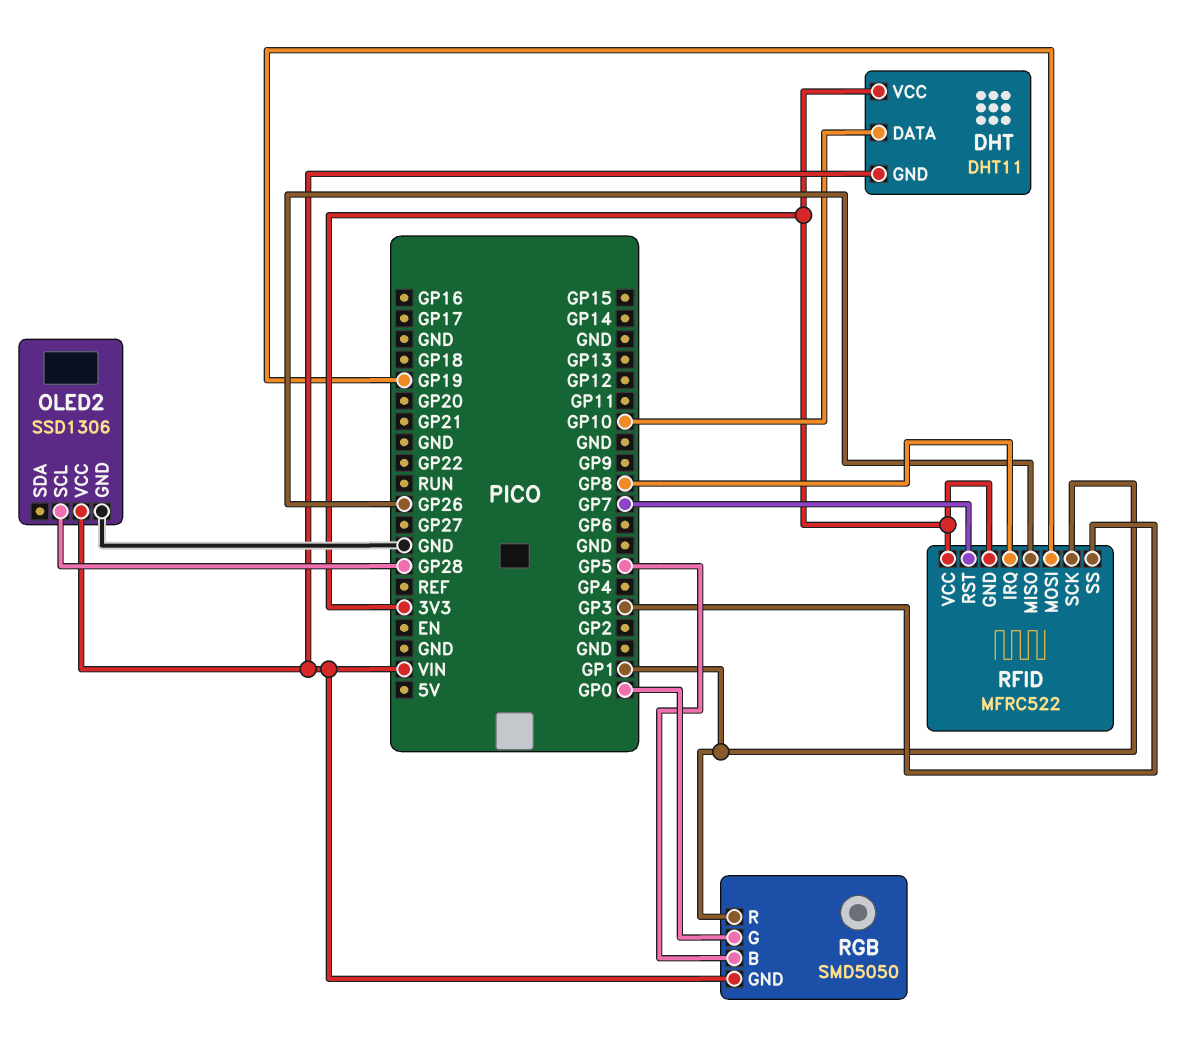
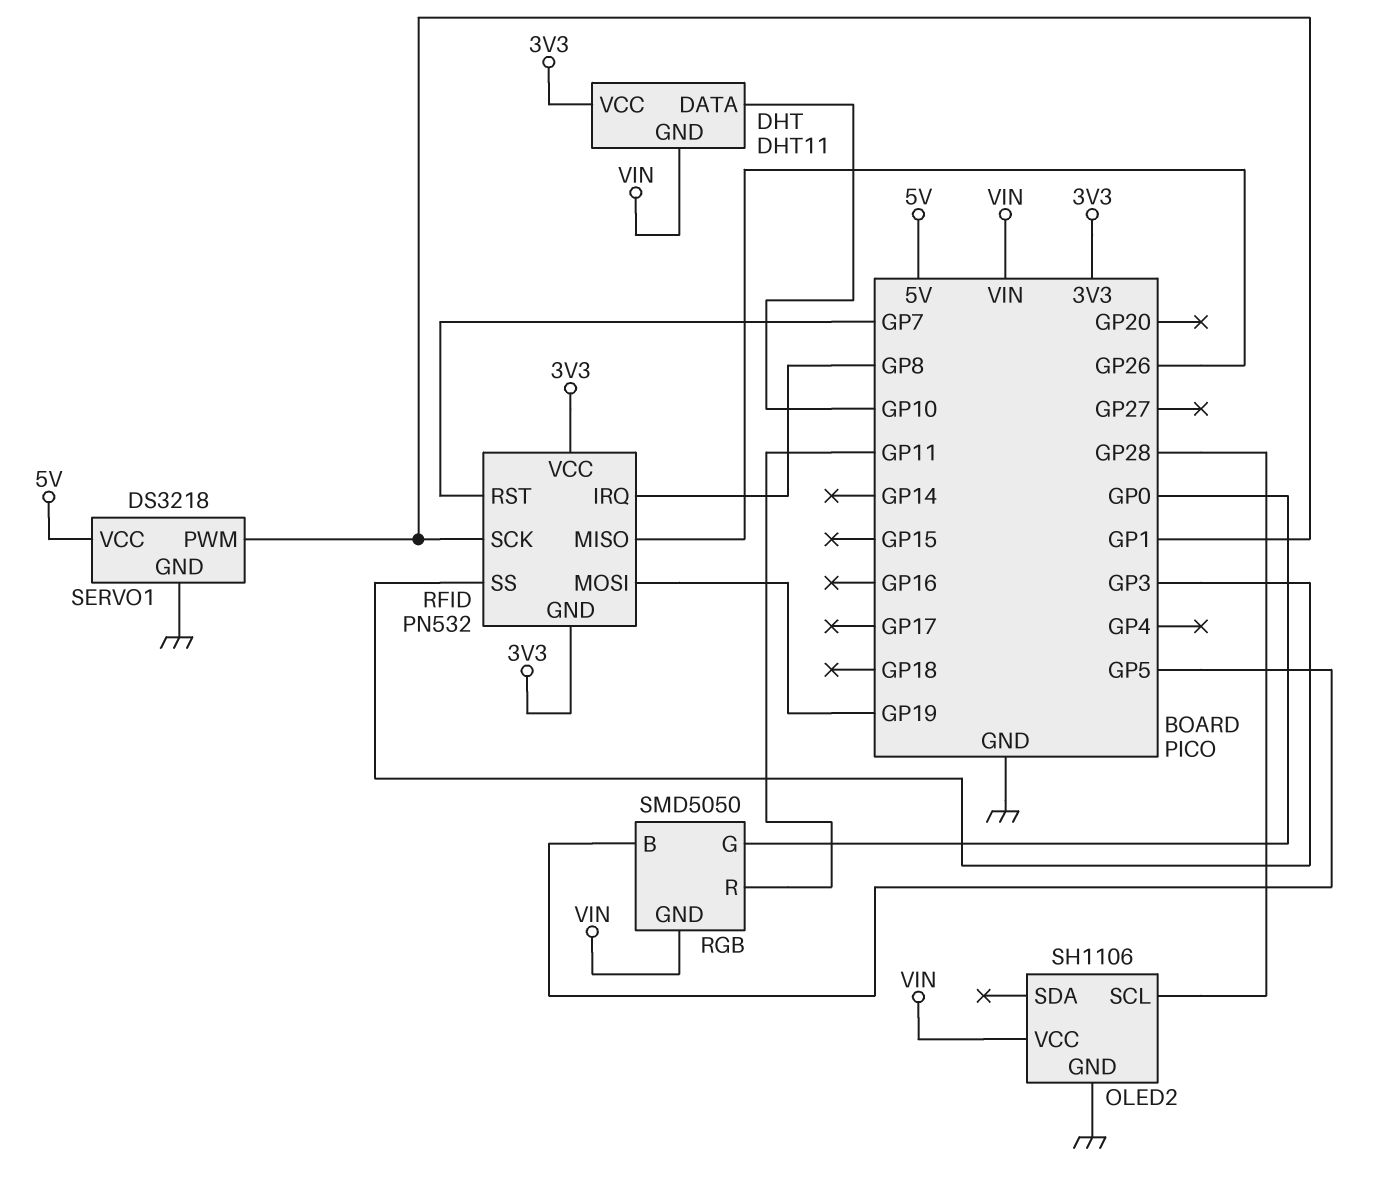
OLED2: SSD1306 -> SH1106
RFID: MFRC522 -> PN532
RGB pin R: GP1 -> GP11
SERVO1: none -> DS3218
SERVO1 pin GND: none -> GND
SERVO1 pin PWM: none -> GP1
SERVO1 pin VCC: none -> 5V

